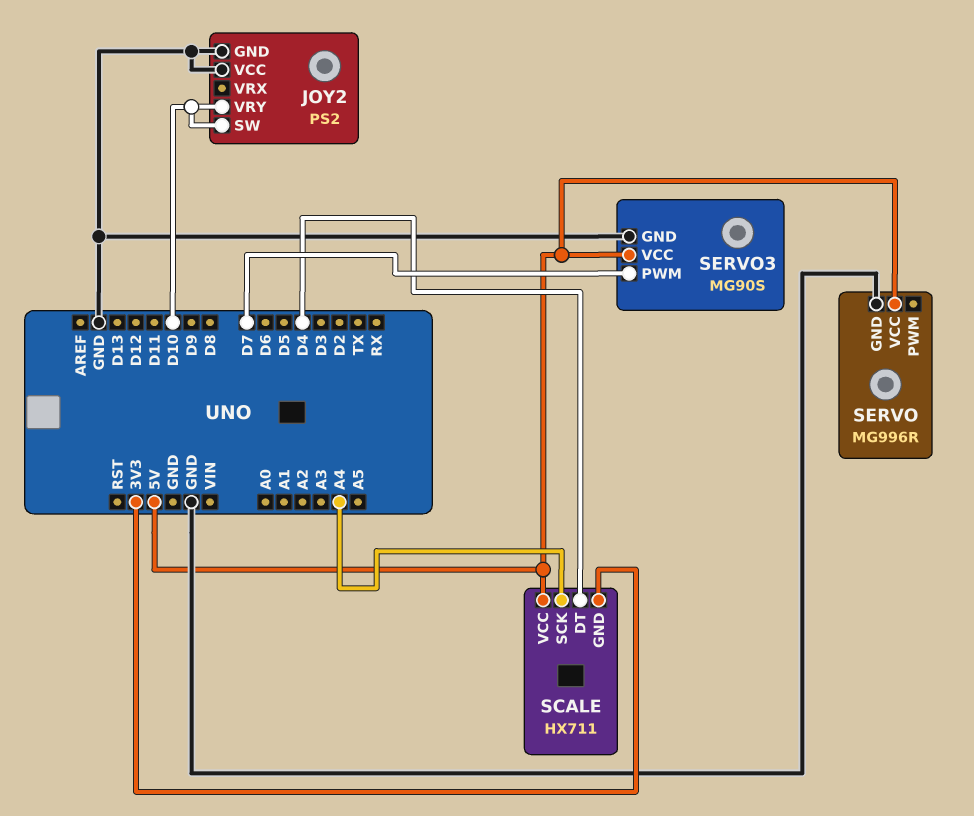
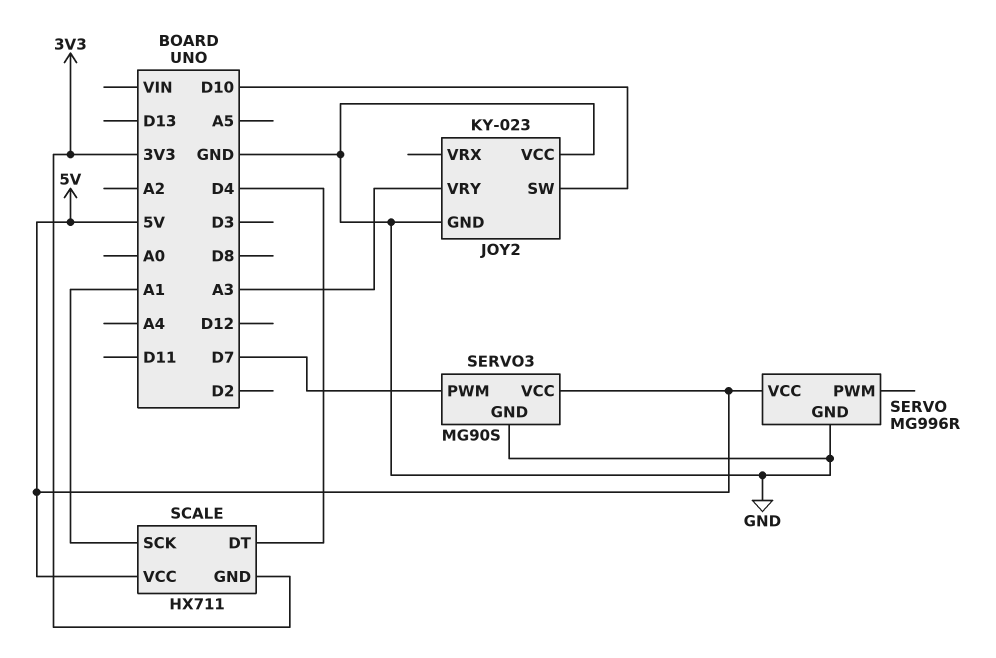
JOY2: PS2 -> KY-023
JOY2 pin VRY: D10 -> A3
SCALE pin SCK: A4 -> A1

